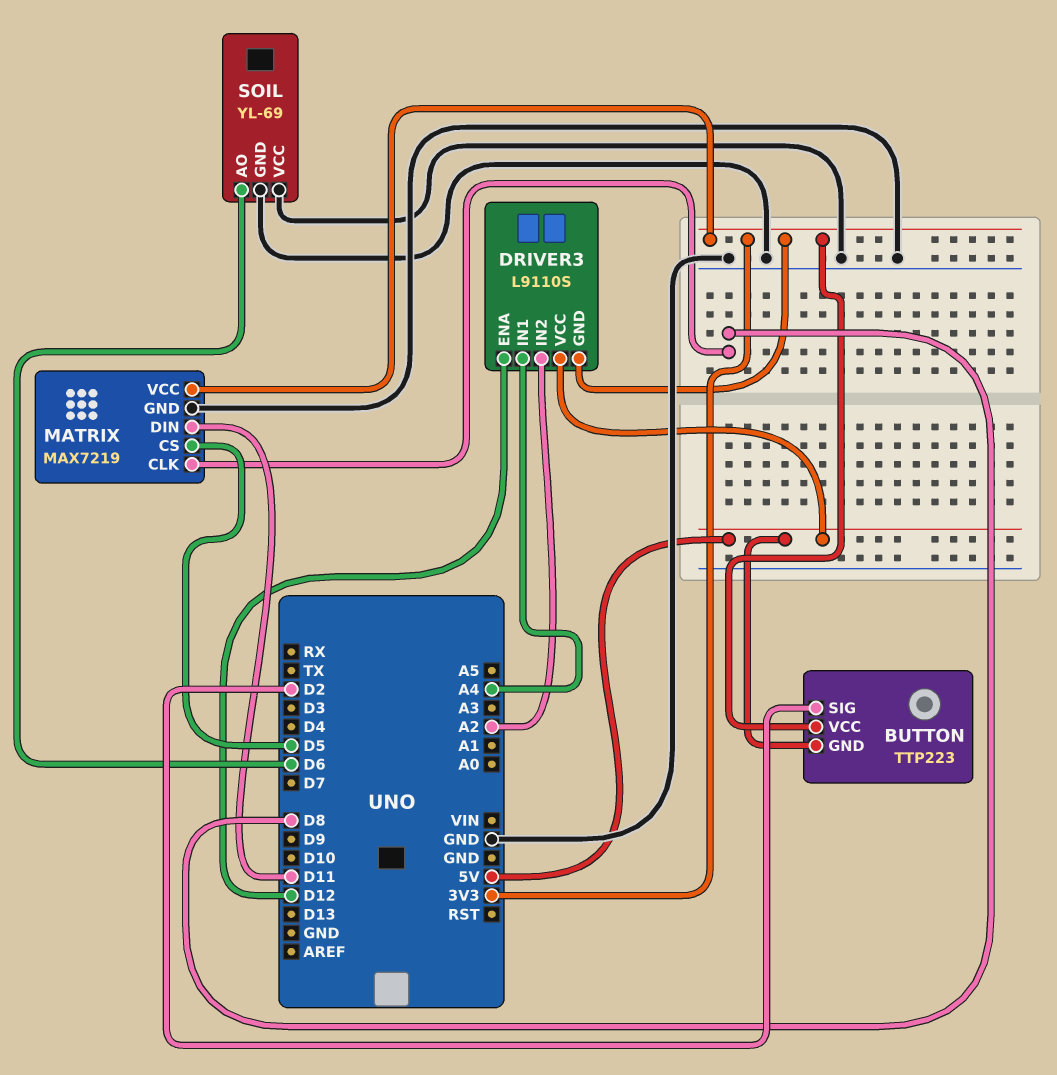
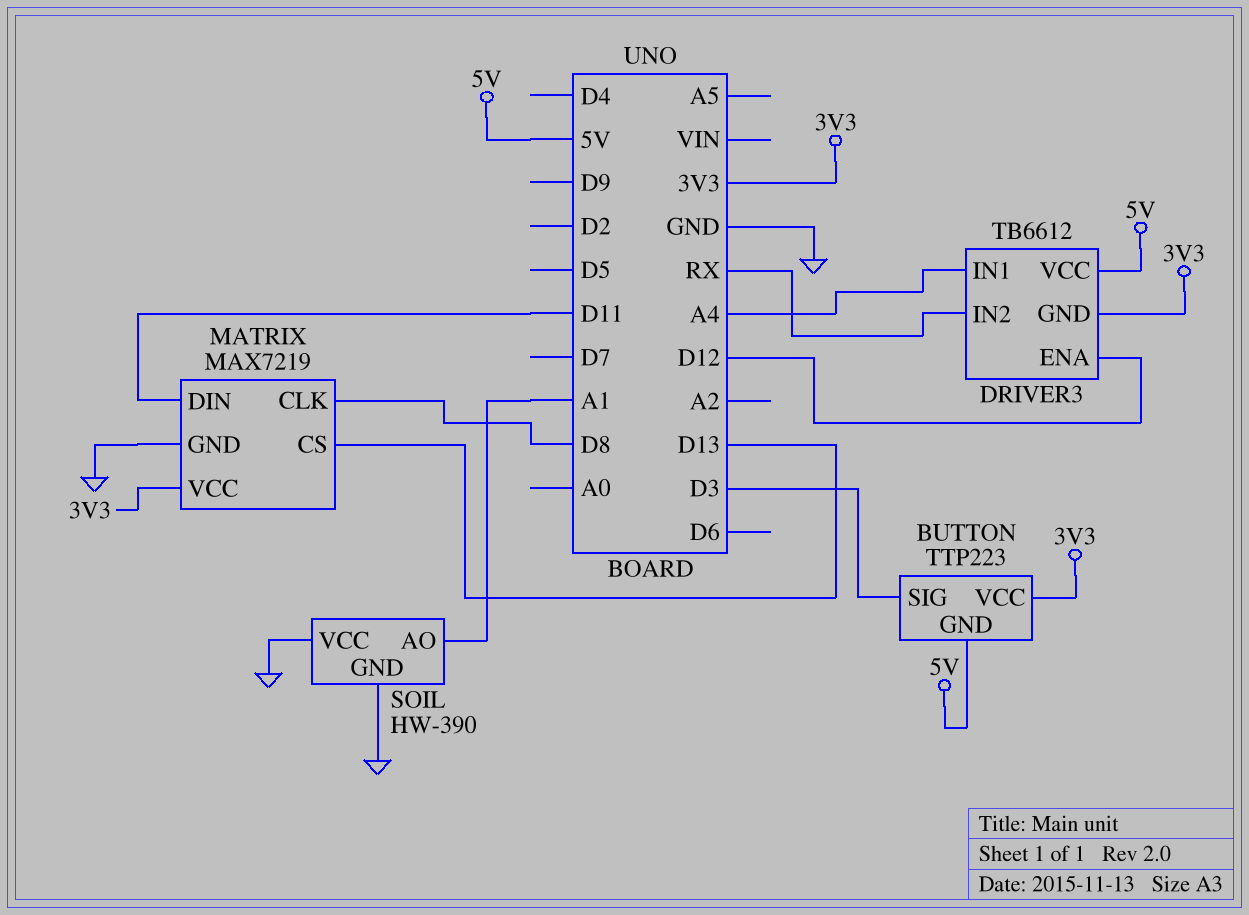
BUTTON pin SIG: D2 -> D3
DRIVER3: L9110S -> TB6612
DRIVER3 pin IN2: A2 -> RX
MATRIX pin CS: D5 -> D13
SOIL: YL-69 -> HW-390
SOIL pin AO: D6 -> A1

